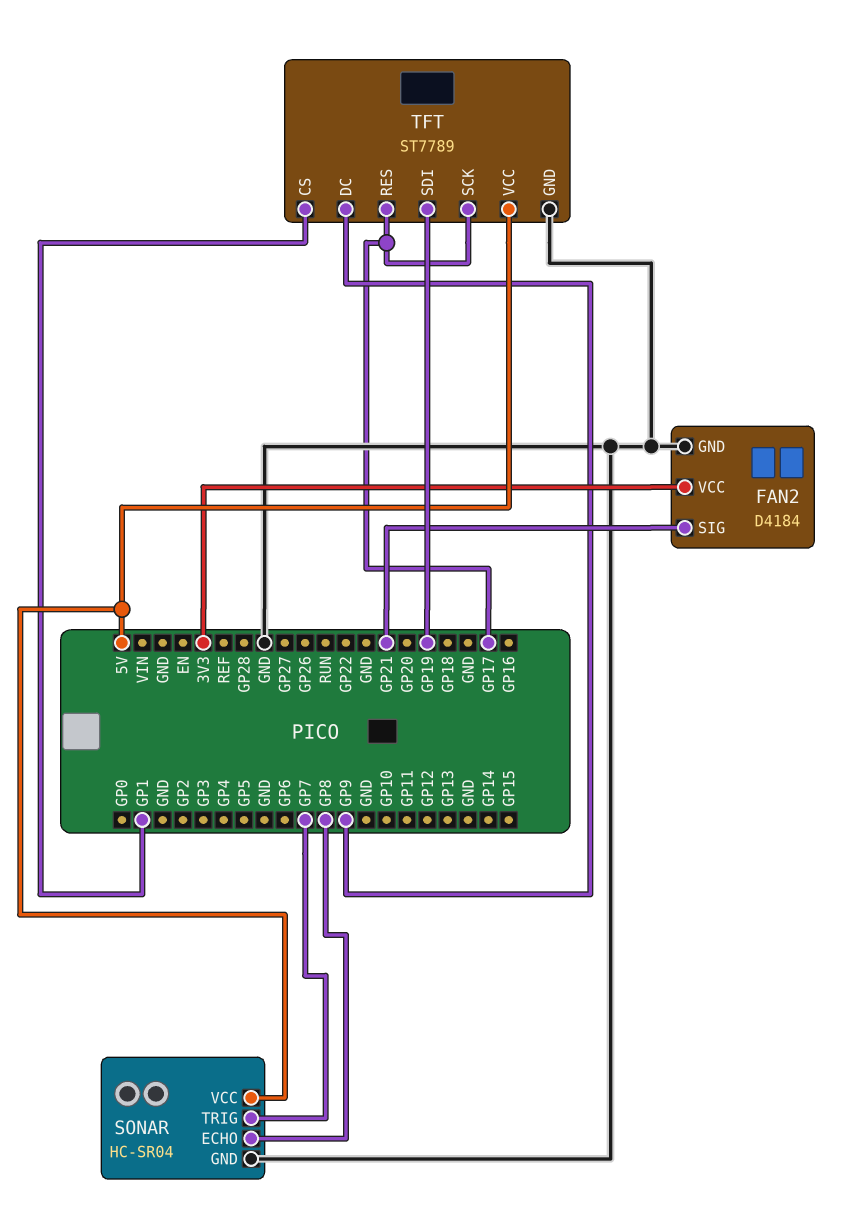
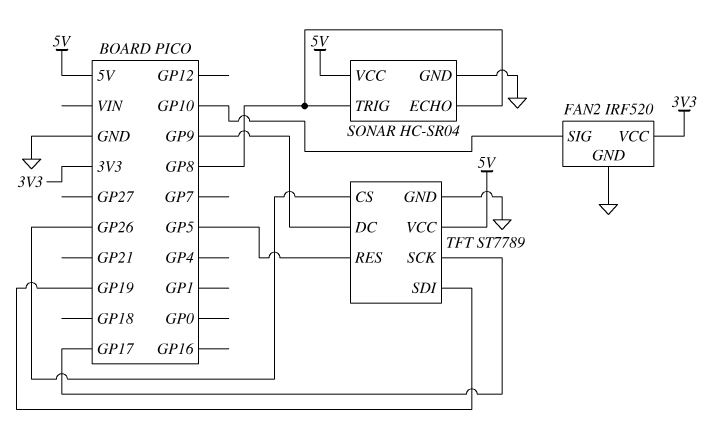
FAN2: D4184 -> IRF520
FAN2 pin SIG: GP21 -> GP10
SONAR pin TRIG: GP7 -> GP8
TFT pin CS: GP1 -> GP26
TFT pin RES: GP17 -> GP5

